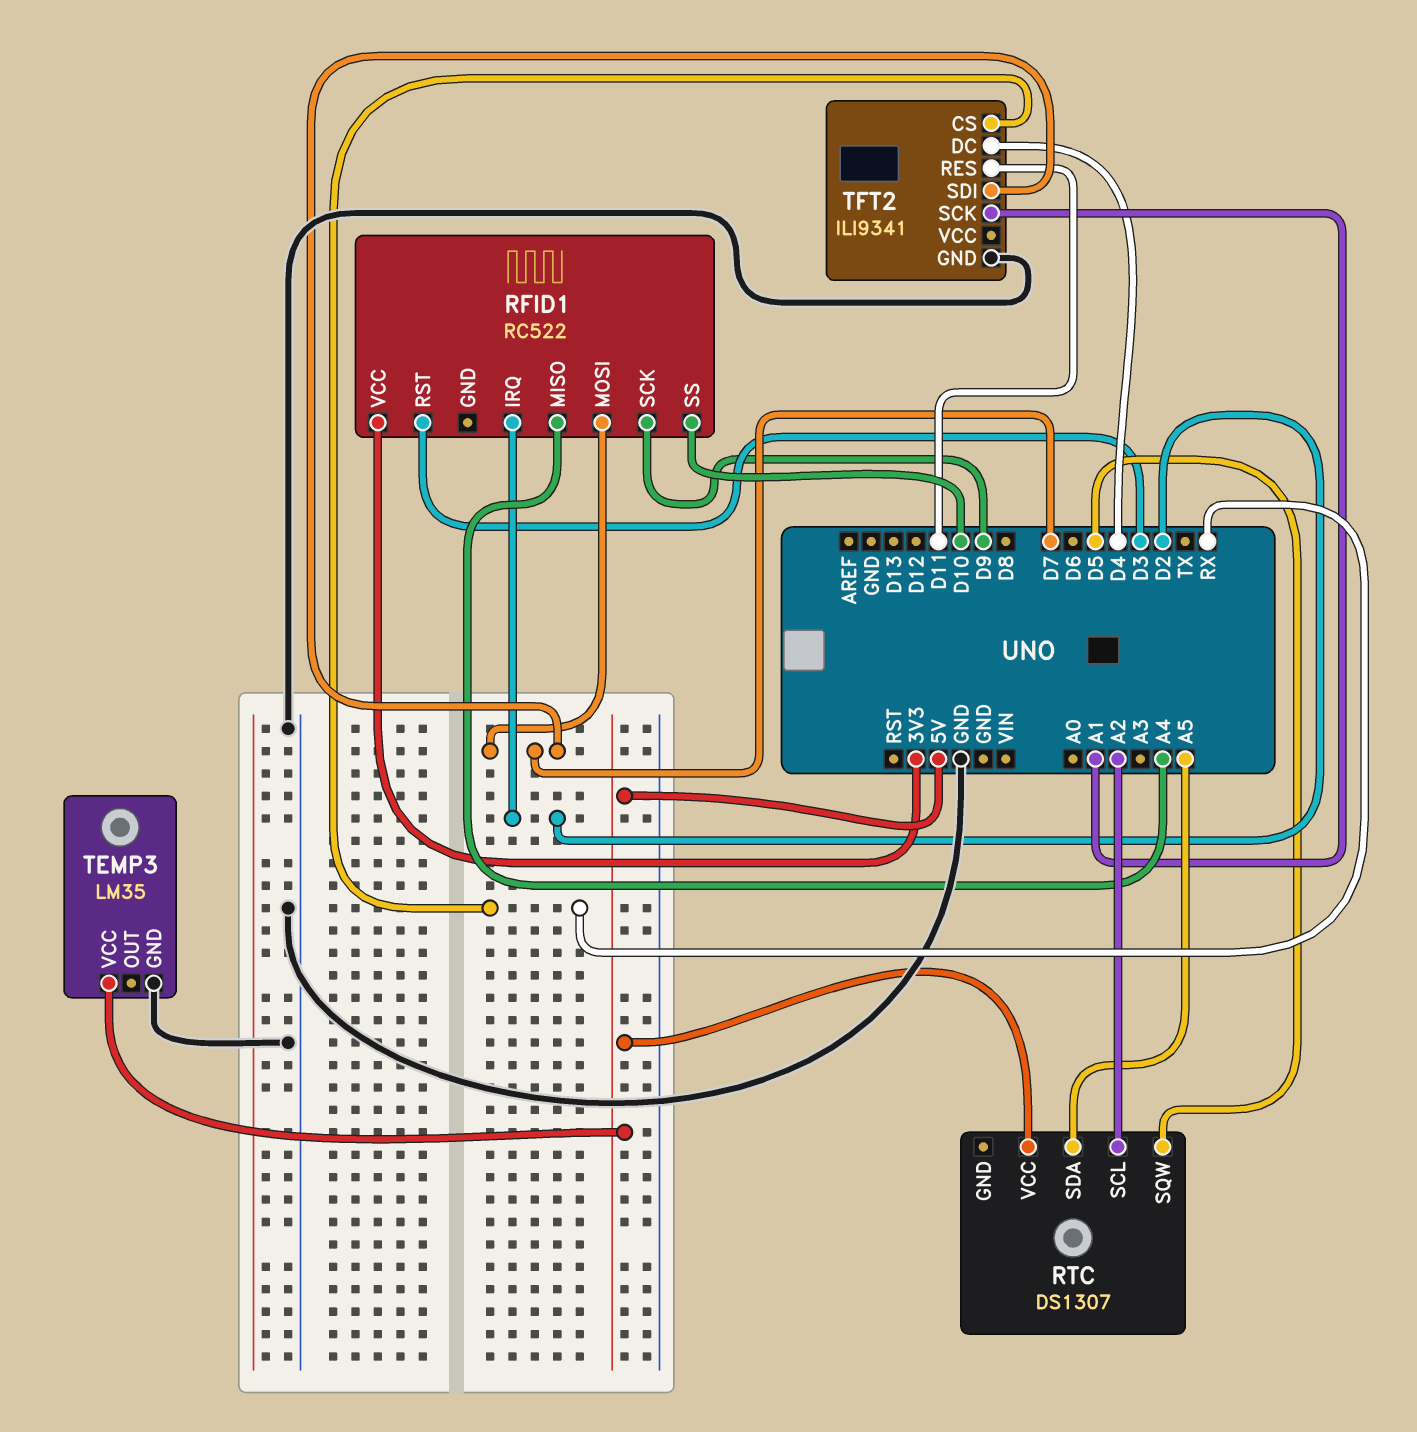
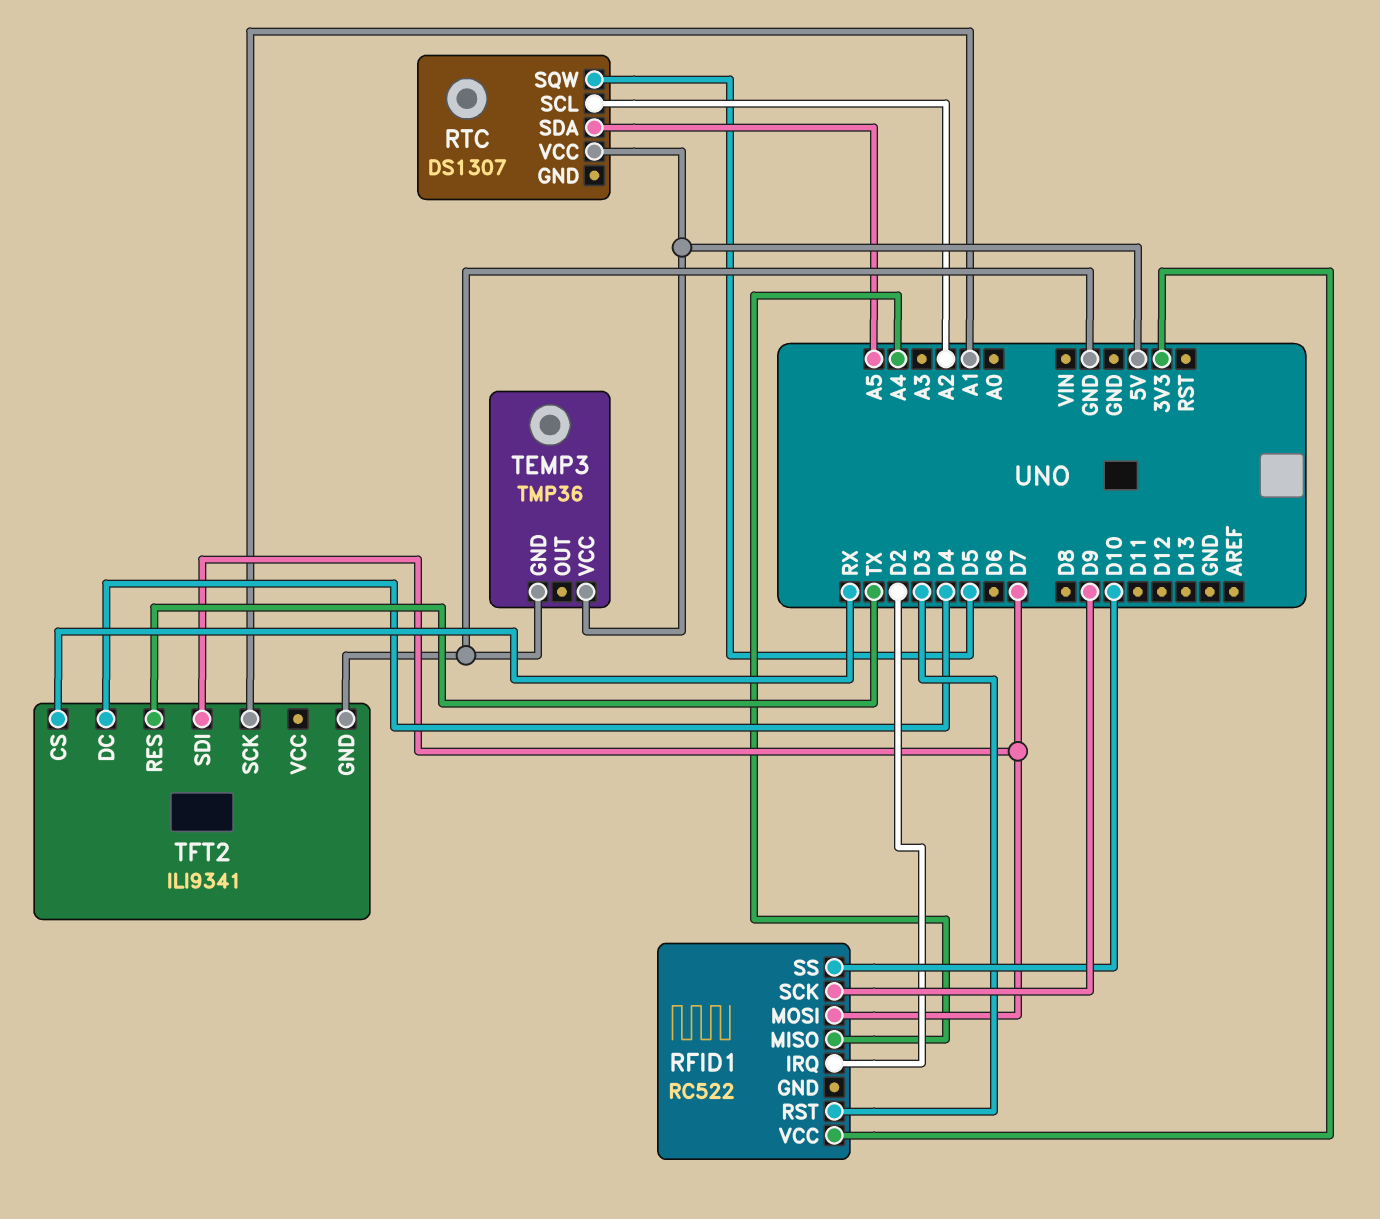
TEMP3: LM35 -> TMP36
TFT2 pin RES: D11 -> TX

